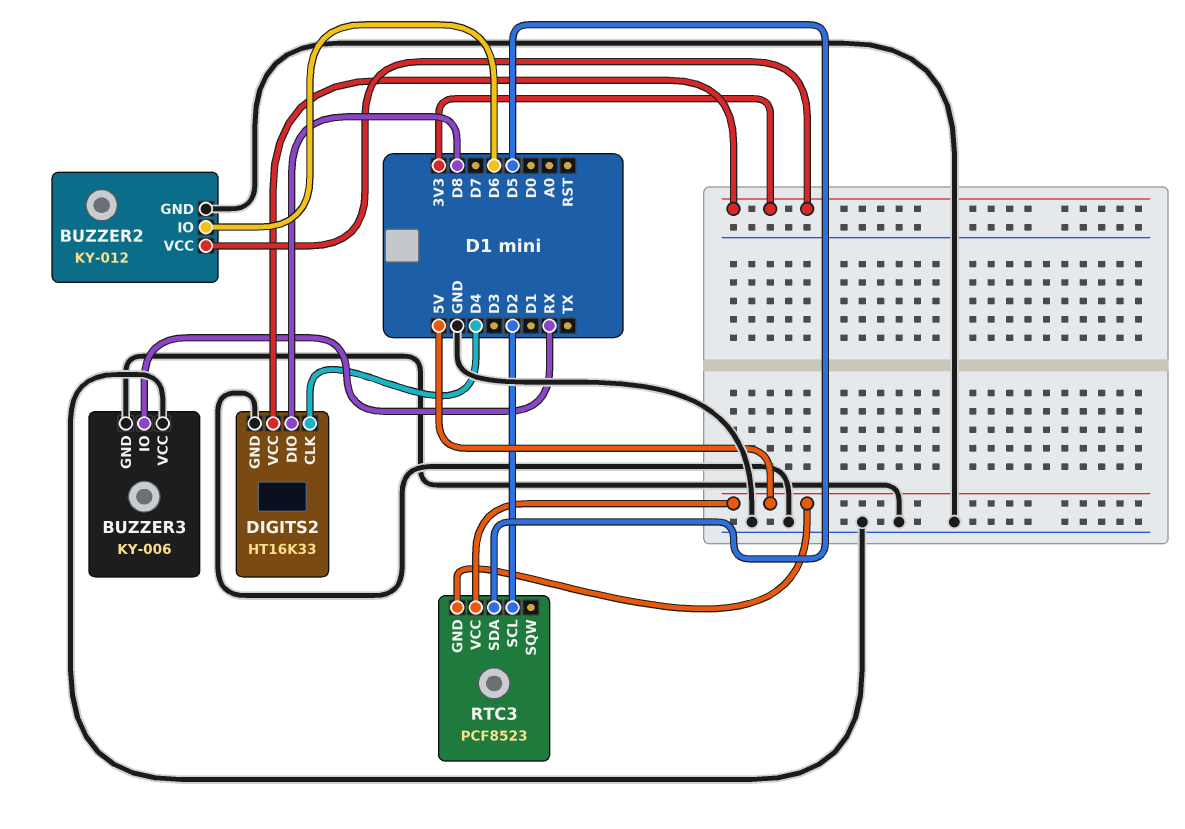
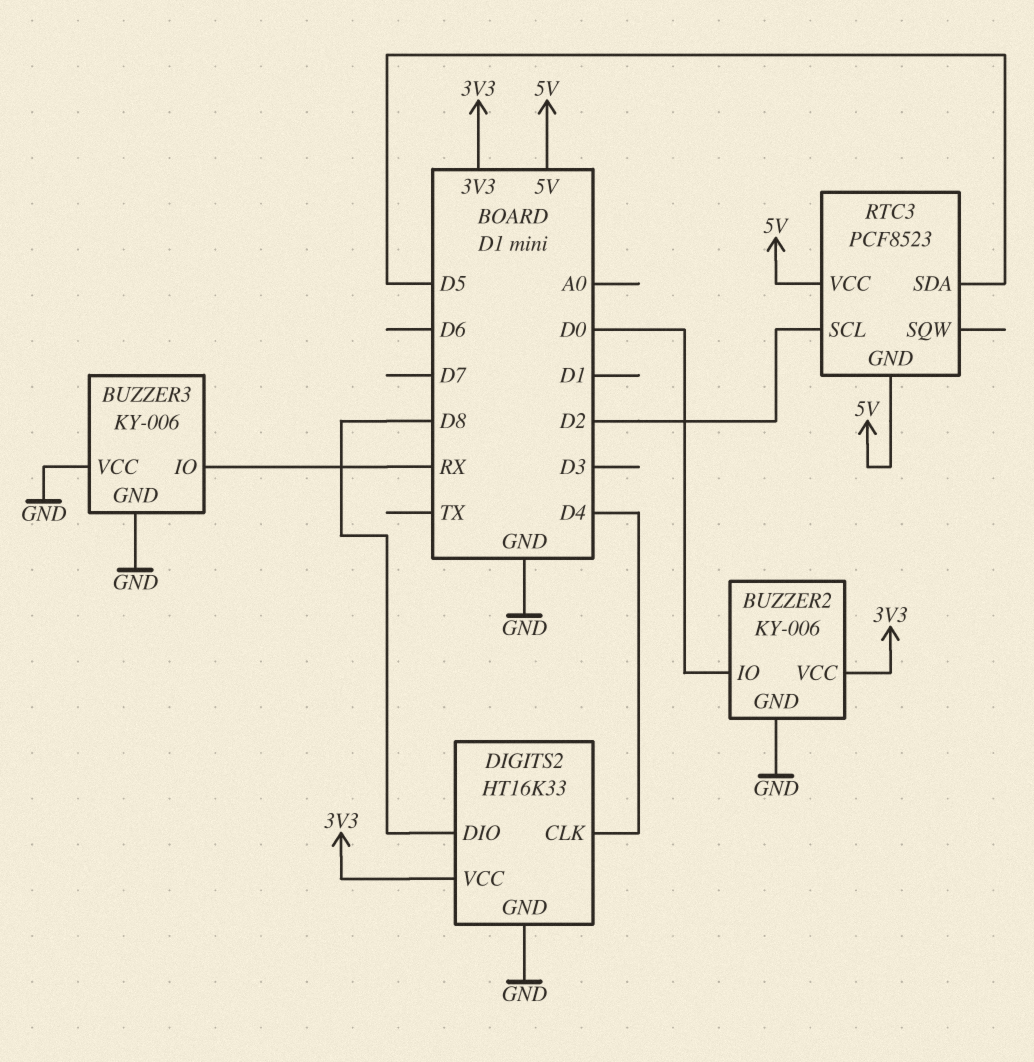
BUZZER2: KY-012 -> KY-006
BUZZER2 pin IO: D6 -> D0

